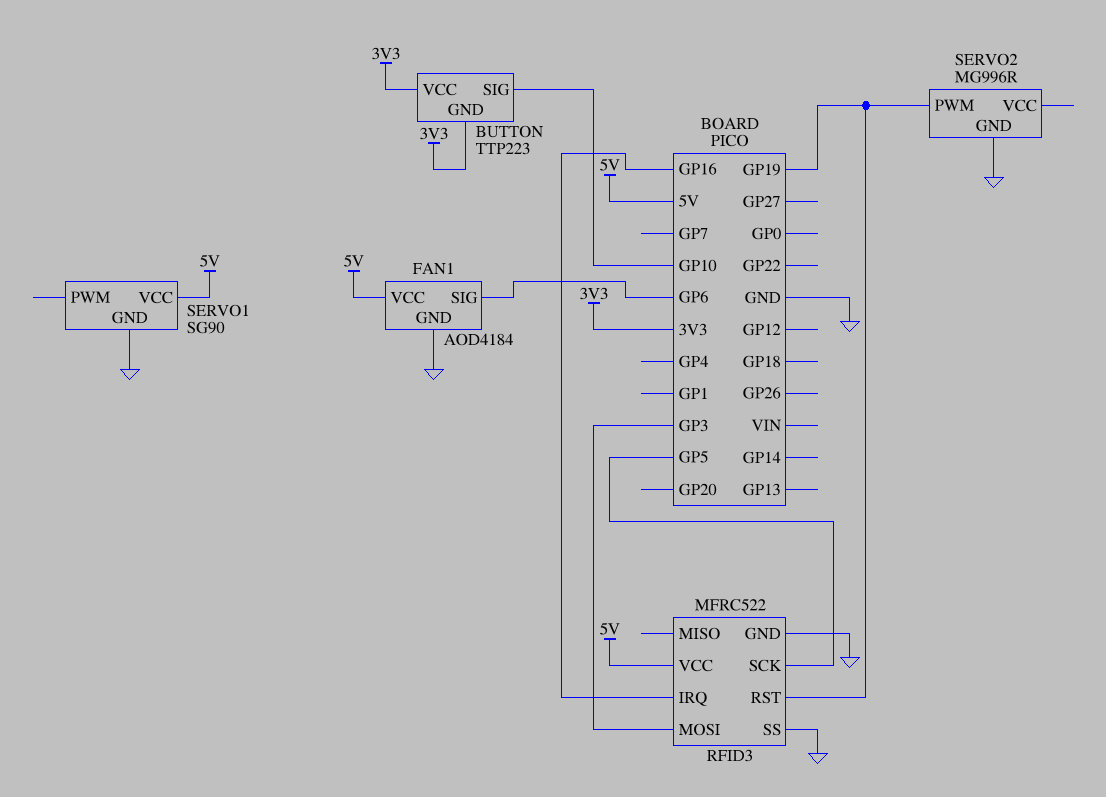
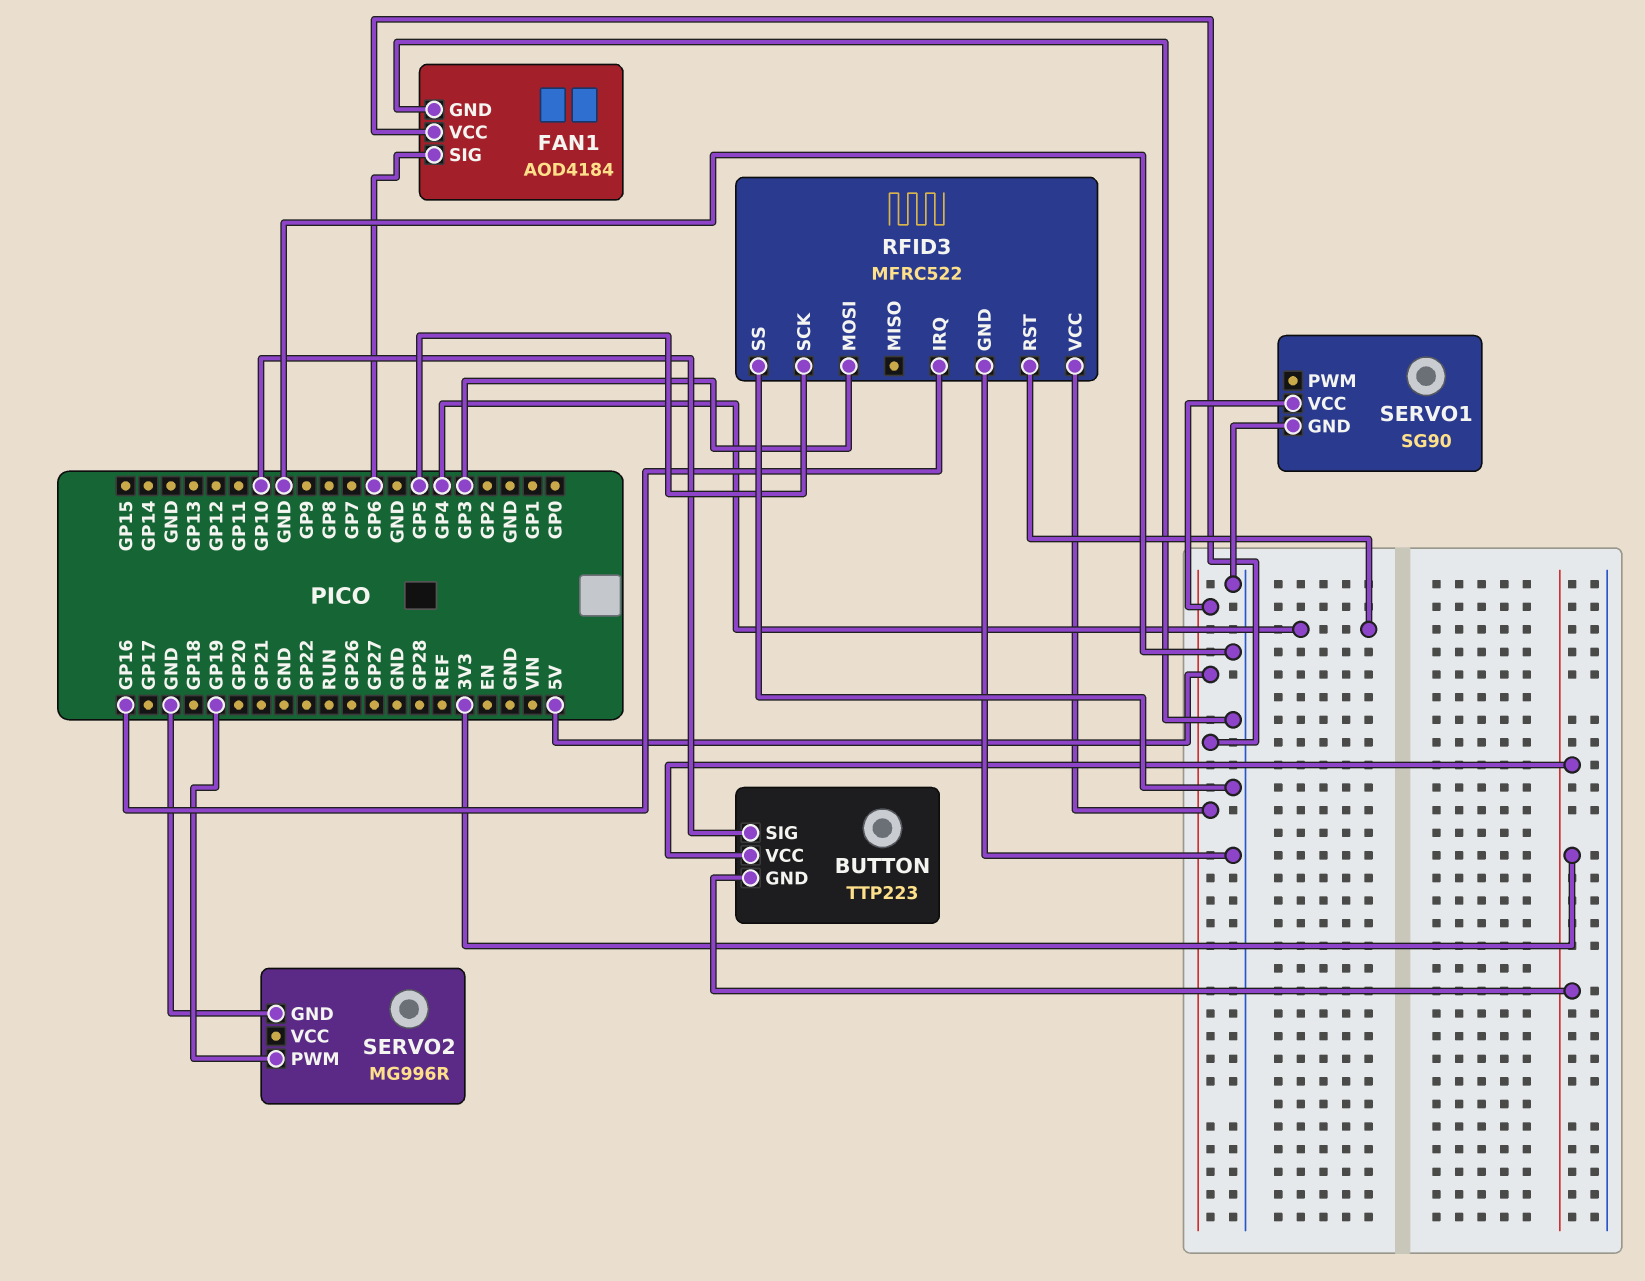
RFID3 pin RST: GP19 -> GP4

